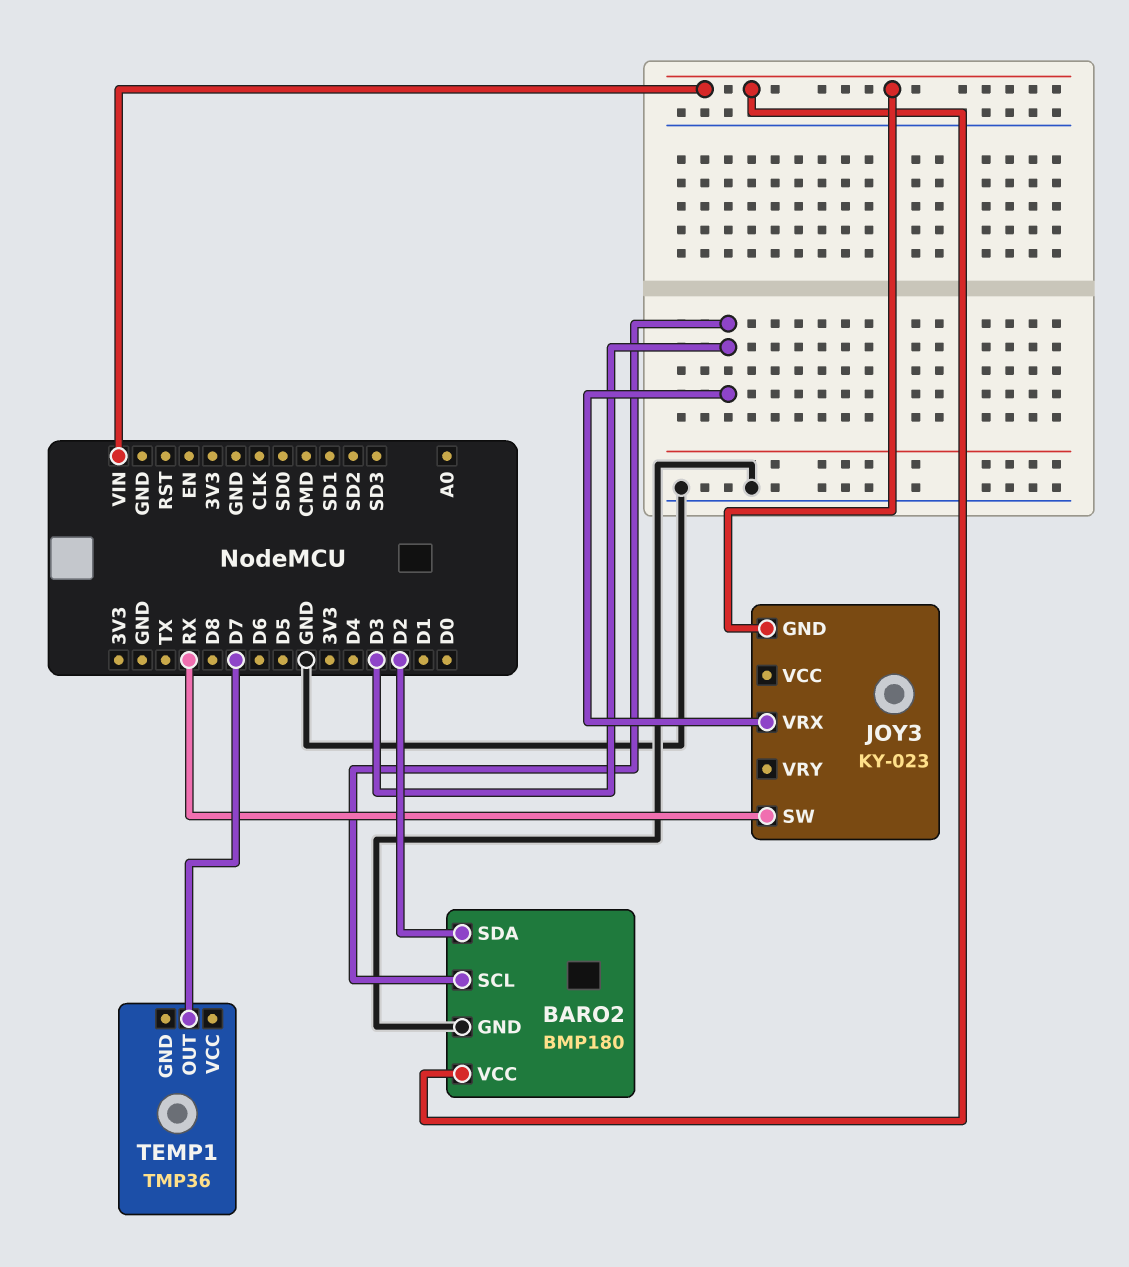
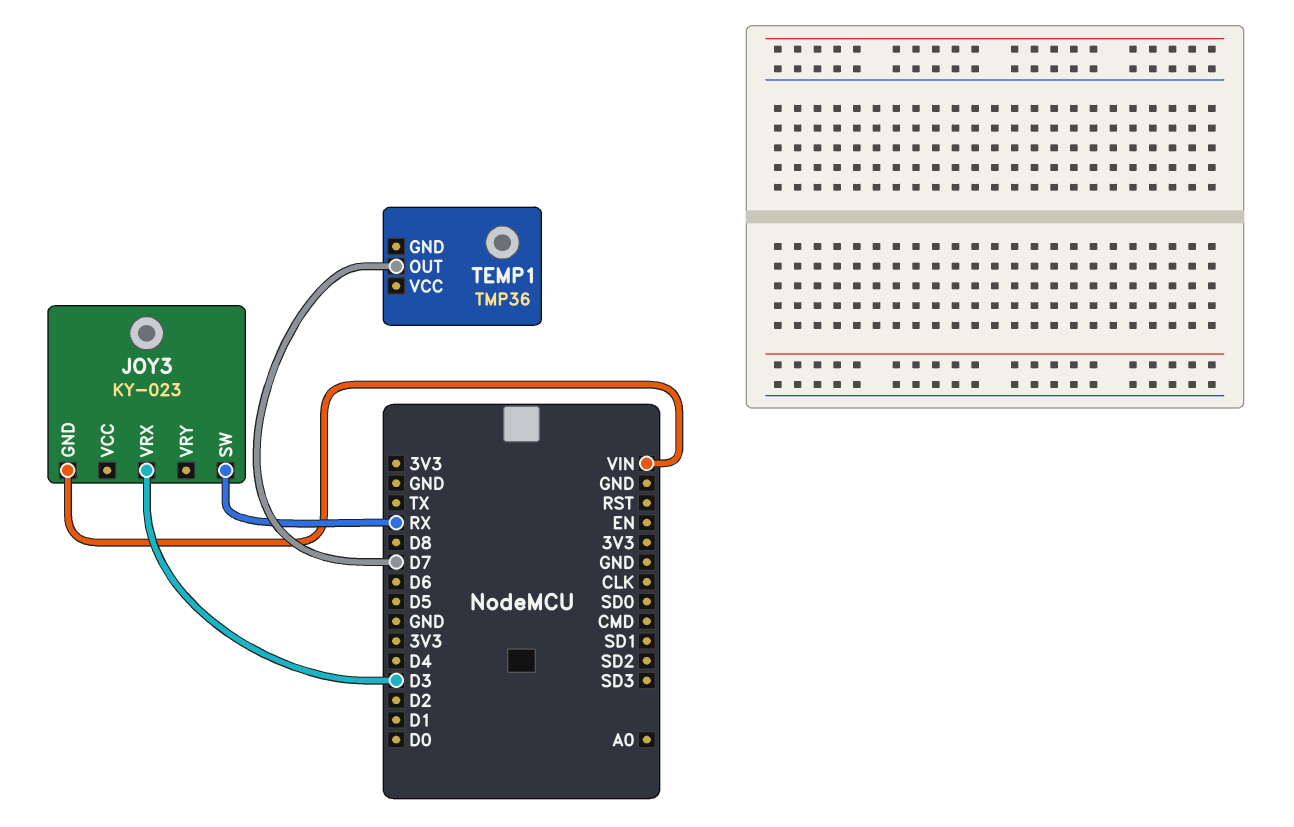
BARO2: BMP180 -> none
BARO2 pin GND: GND -> none
BARO2 pin SCL: D3 -> none
BARO2 pin SDA: D2 -> none
BARO2 pin VCC: VIN -> none

